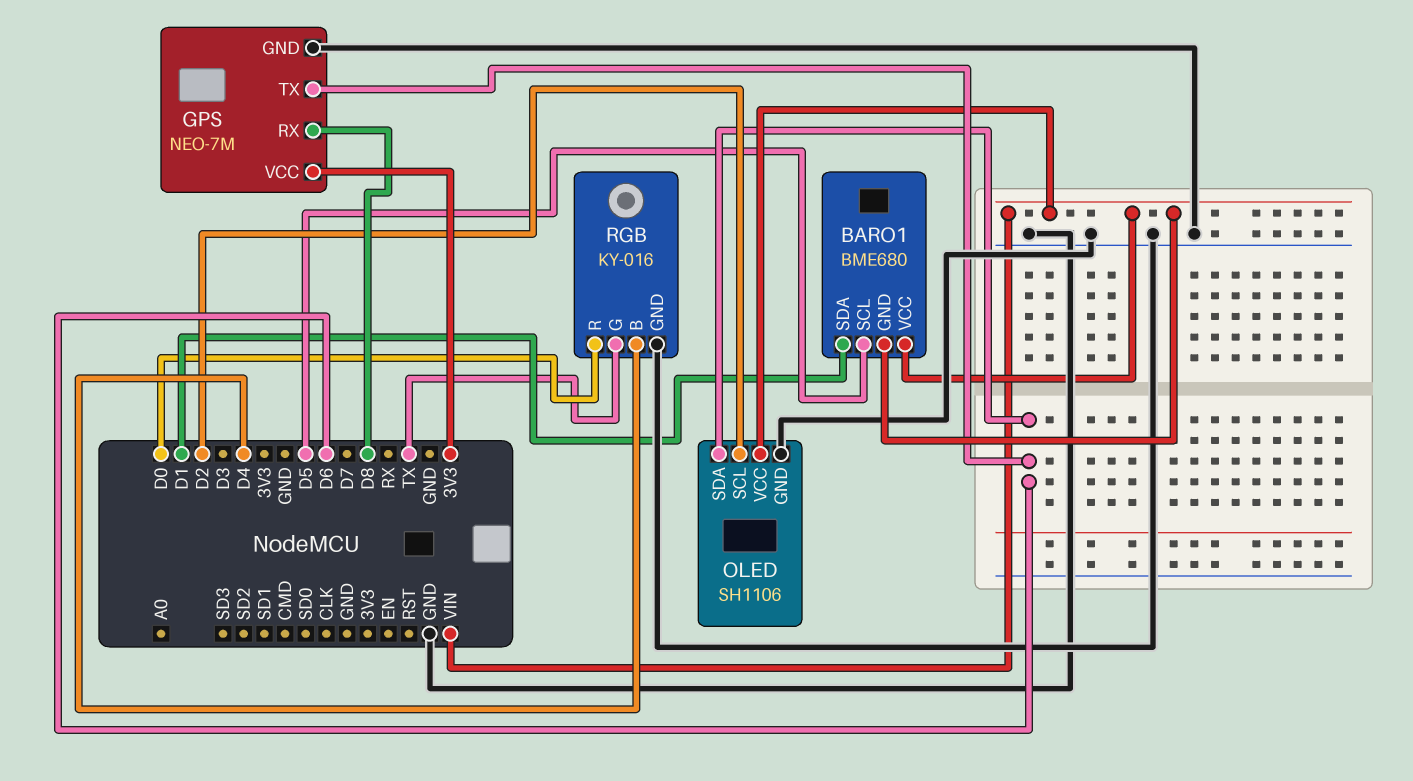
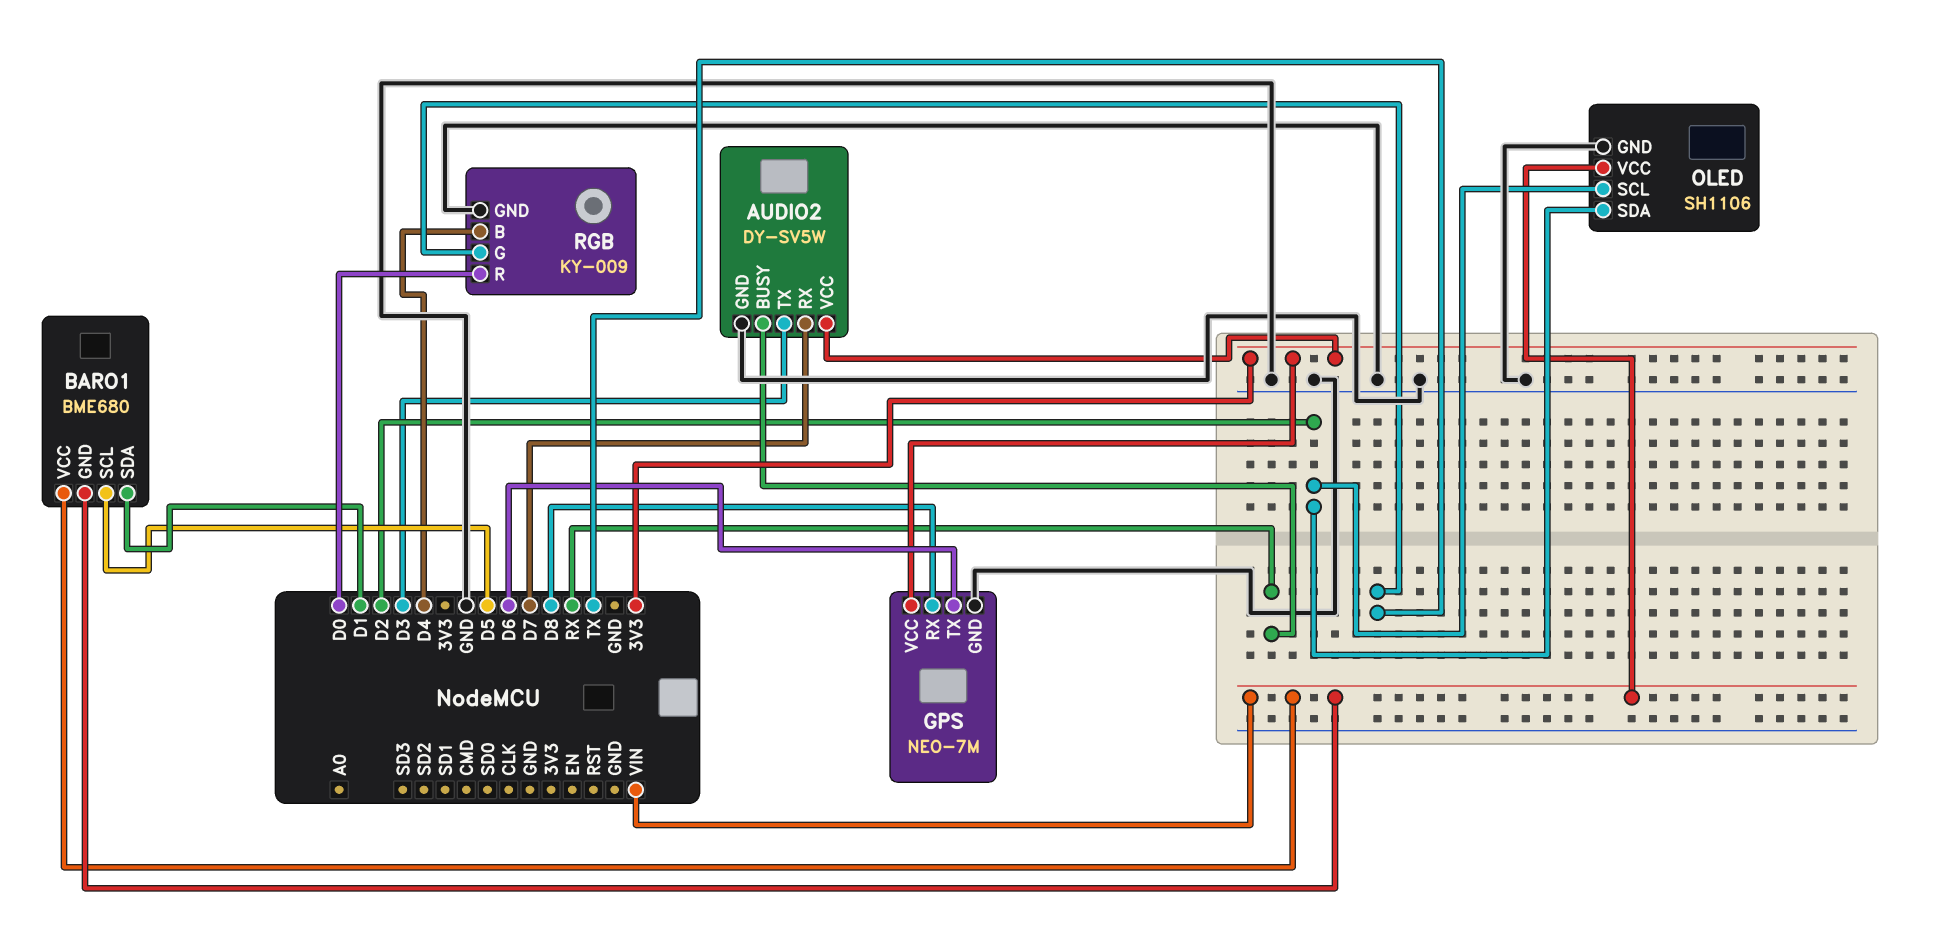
AUDIO2: none -> DY-SV5W
AUDIO2 pin BUSY: none -> RX
AUDIO2 pin GND: none -> GND
AUDIO2 pin RX: none -> D7
AUDIO2 pin TX: none -> D3
AUDIO2 pin VCC: none -> 3V3
OLED pin SDA: D6 -> D2
RGB: KY-016 -> KY-009

